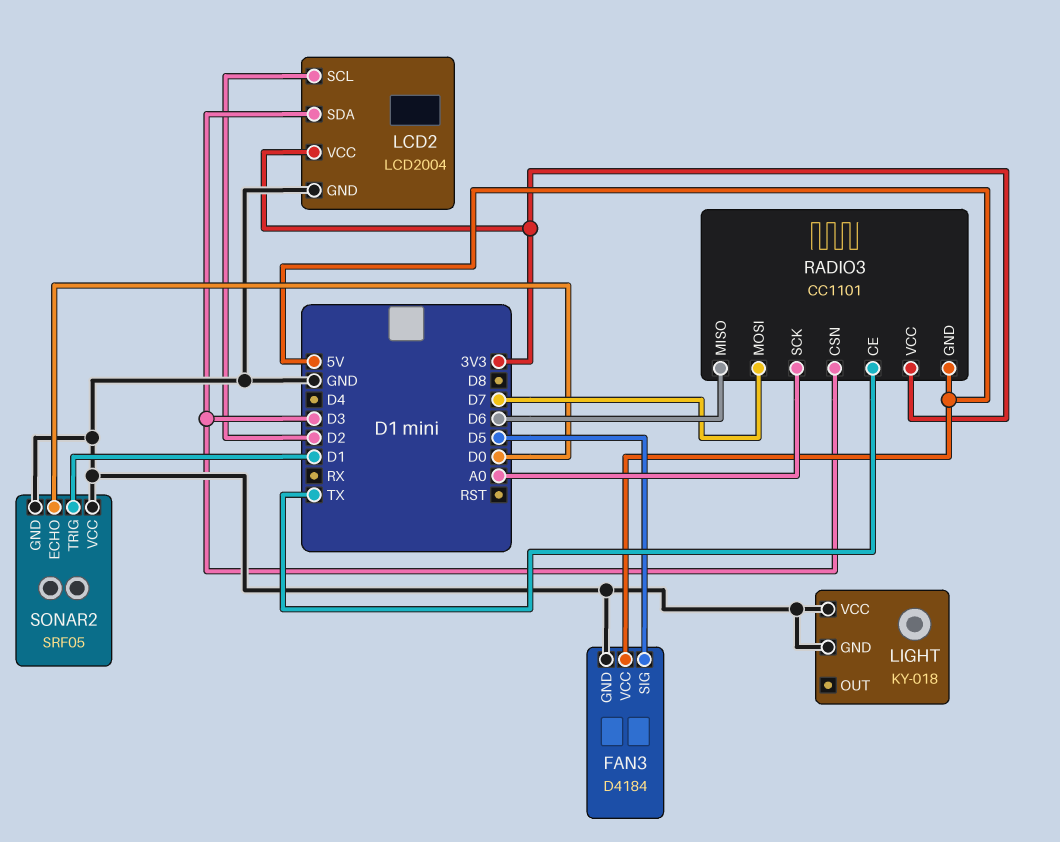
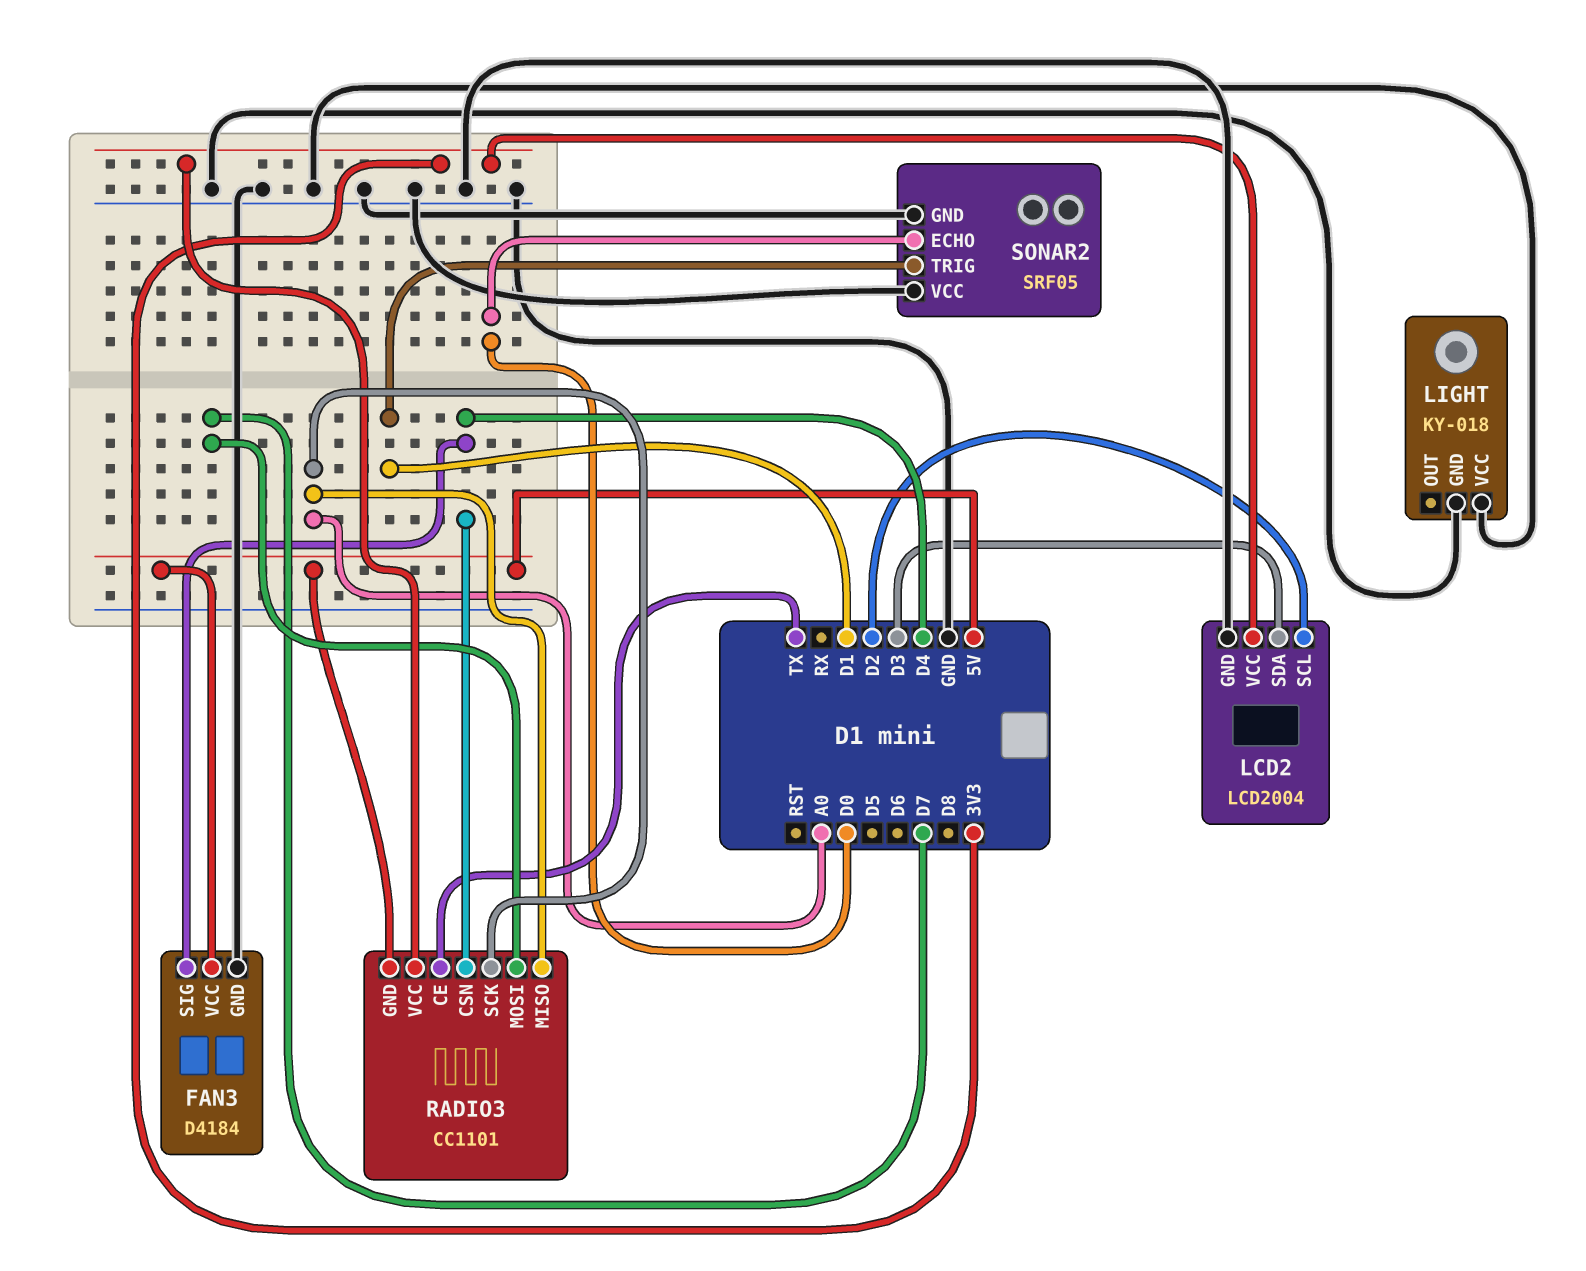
FAN3 pin SIG: D5 -> D4
RADIO3 pin CSN: D3 -> D4
RADIO3 pin MISO: D6 -> A0

